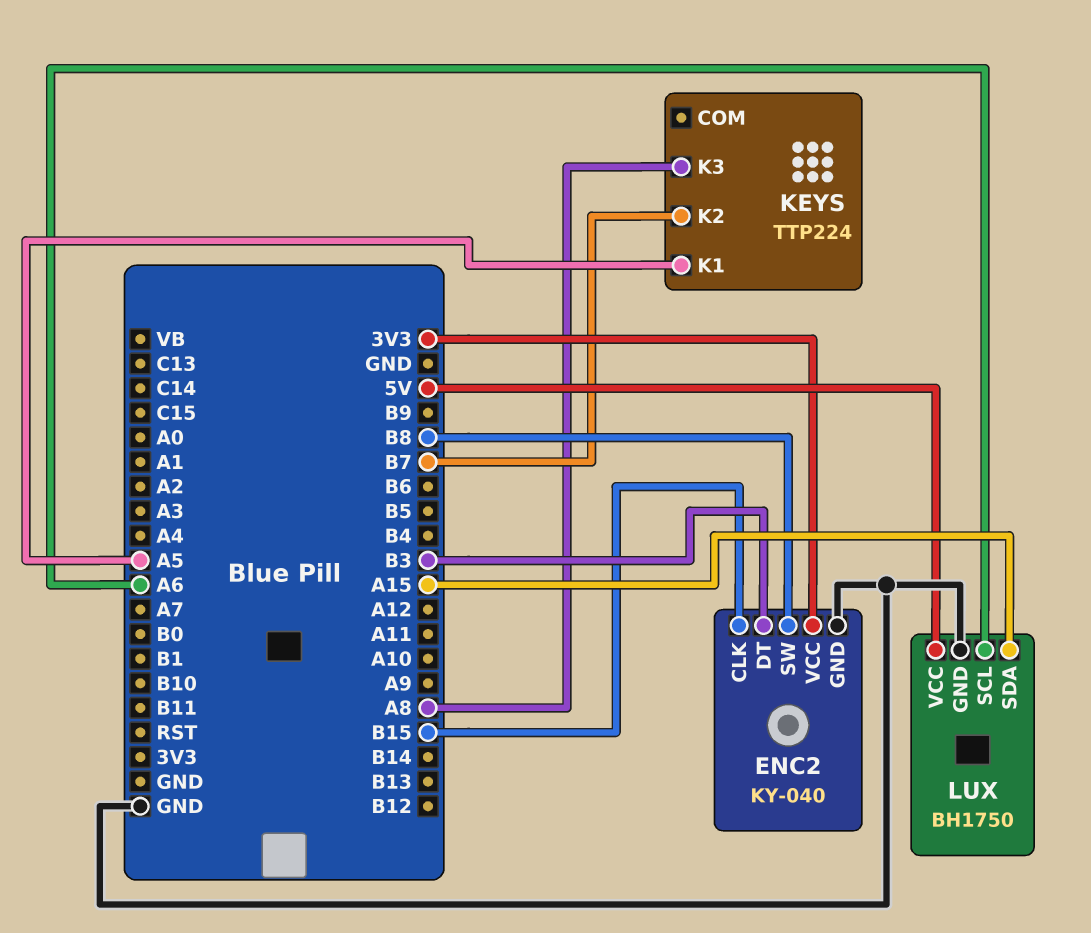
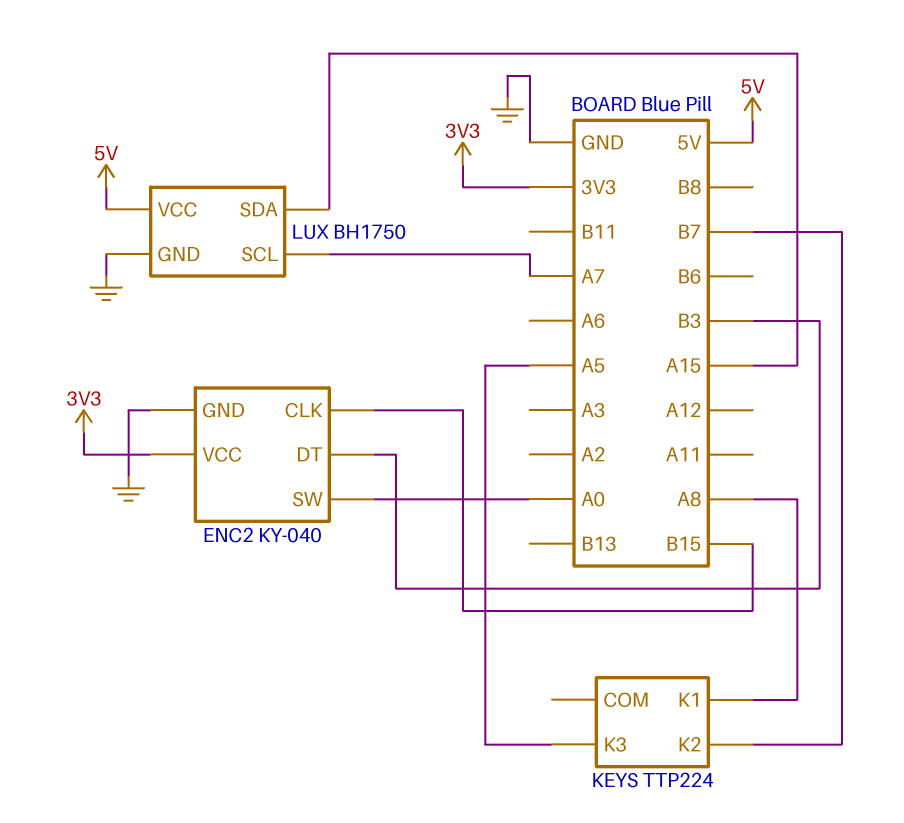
ENC2 pin SW: B8 -> A0
KEYS pin K1: A5 -> A8
KEYS pin K3: A8 -> A5
LUX pin SCL: A6 -> A7

